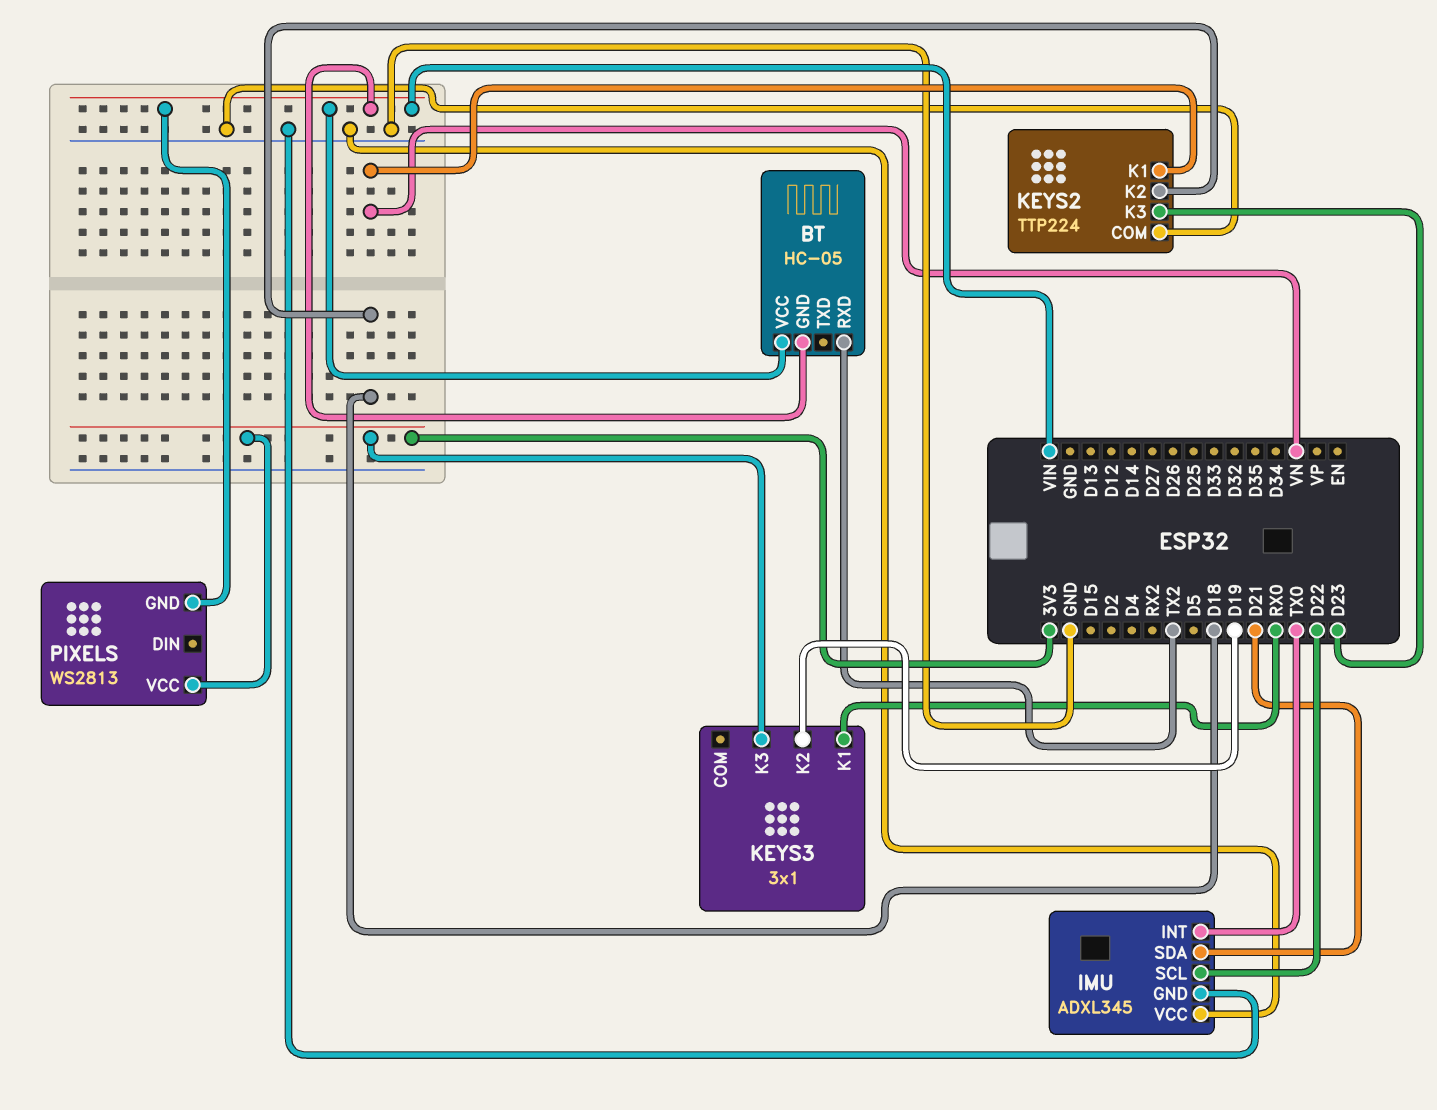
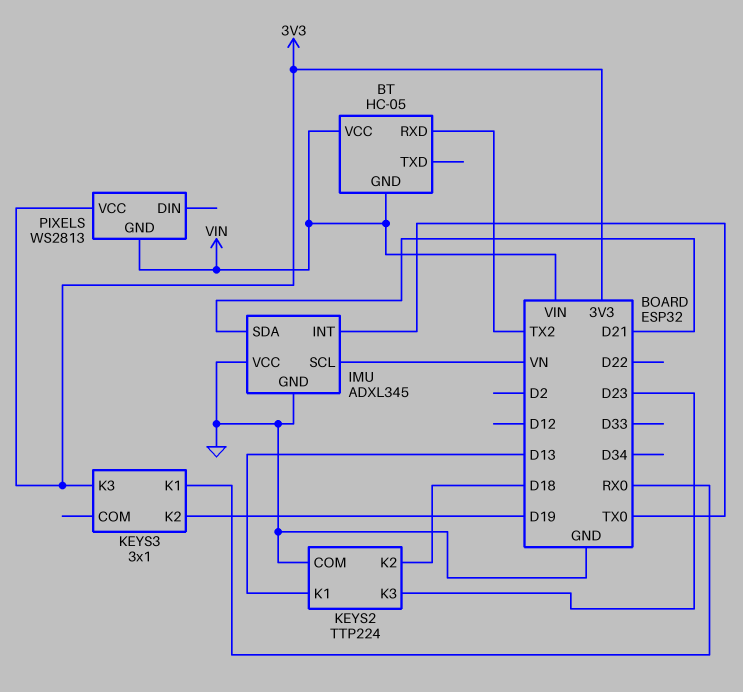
IMU pin SCL: D22 -> VN
KEYS2 pin K1: VN -> D13

